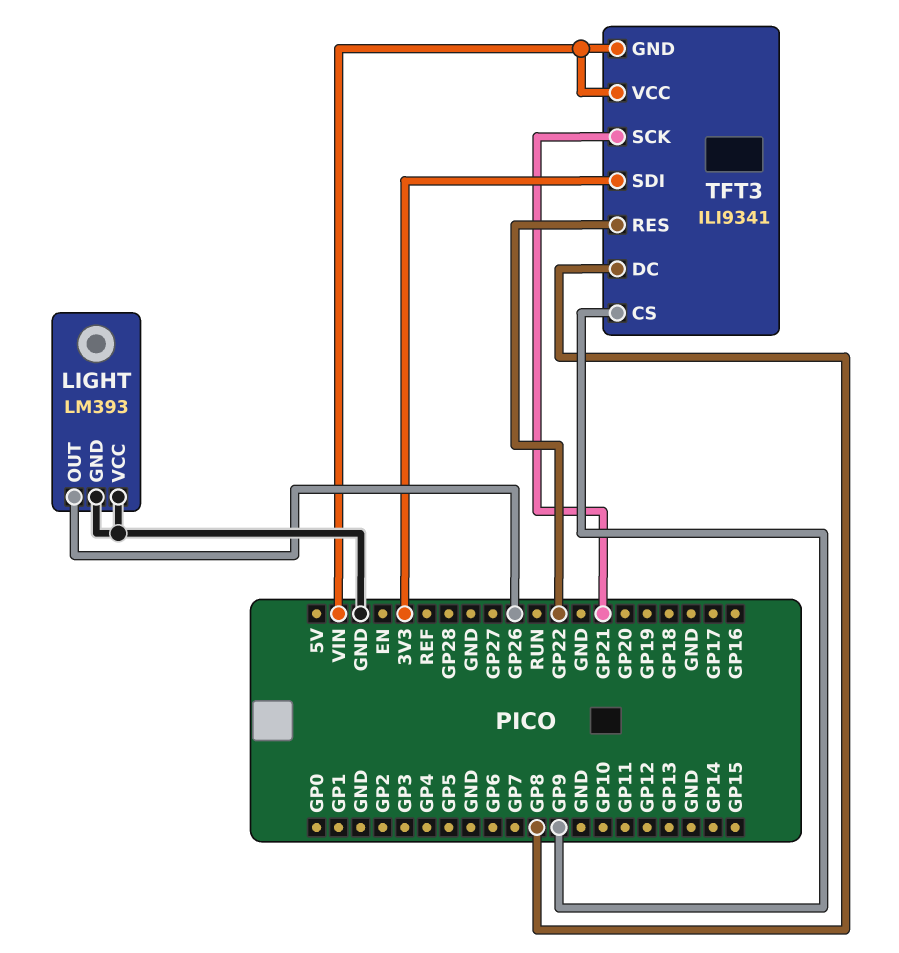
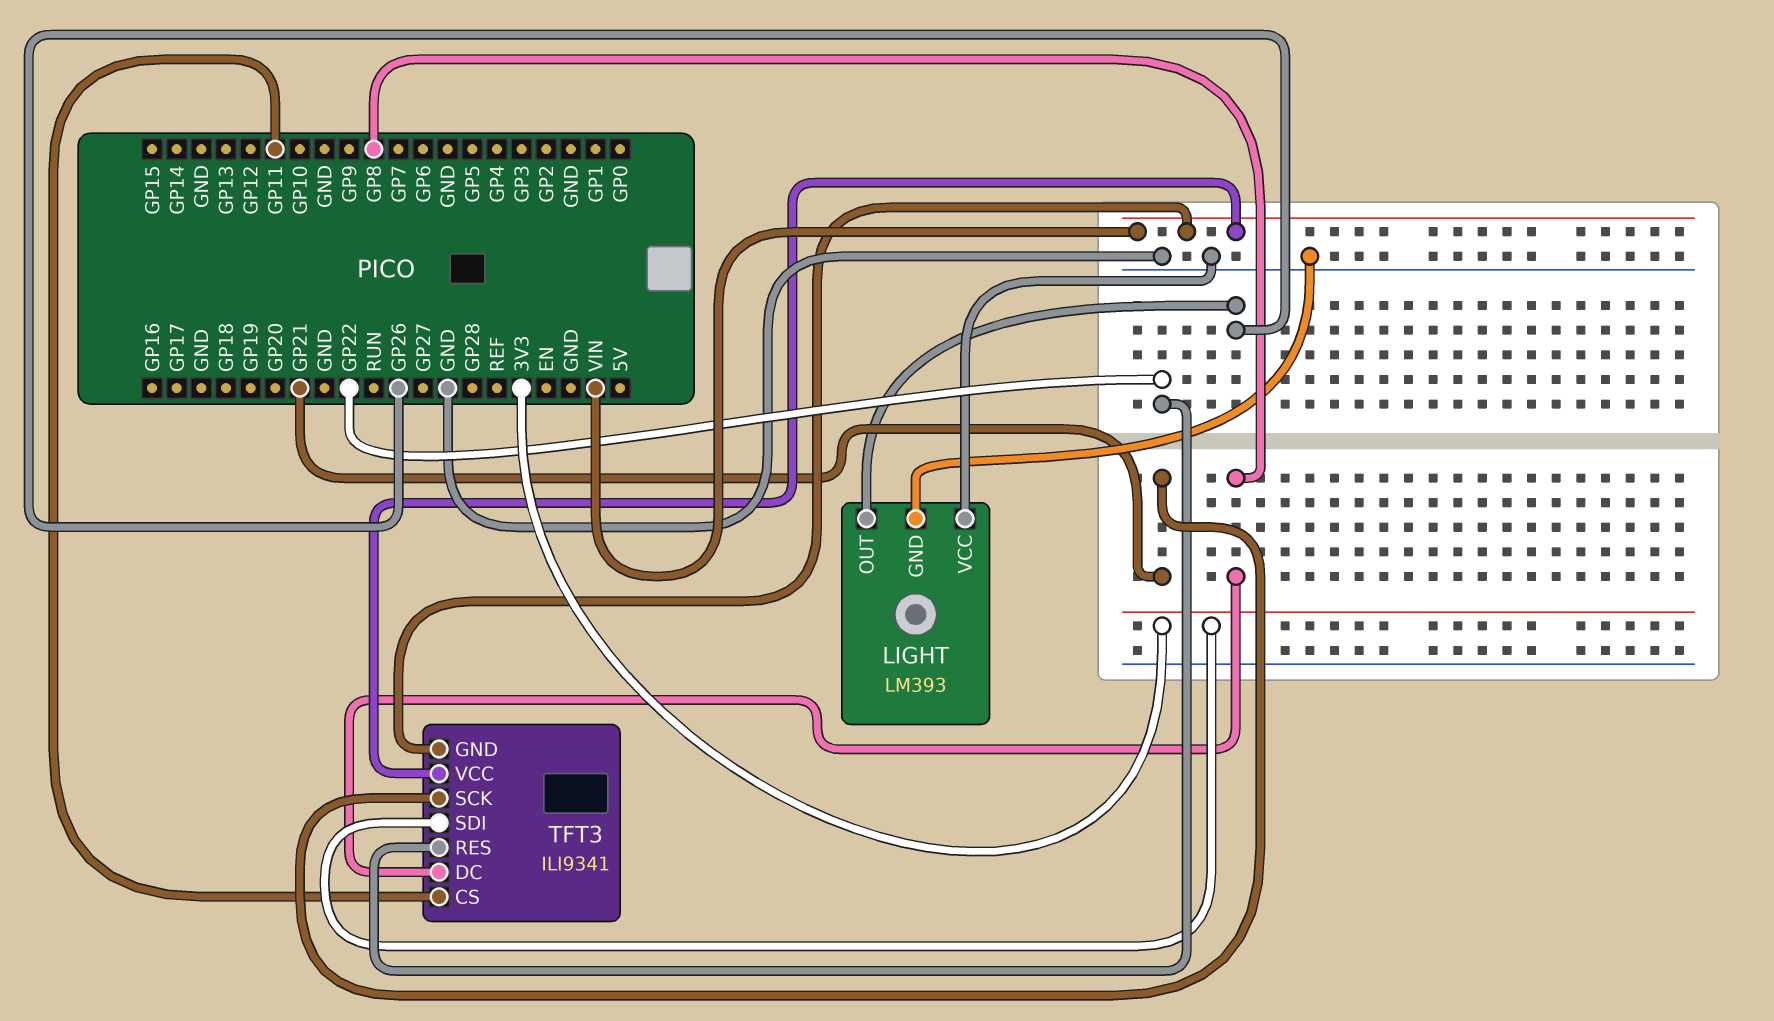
TFT3 pin CS: GP9 -> GP11

